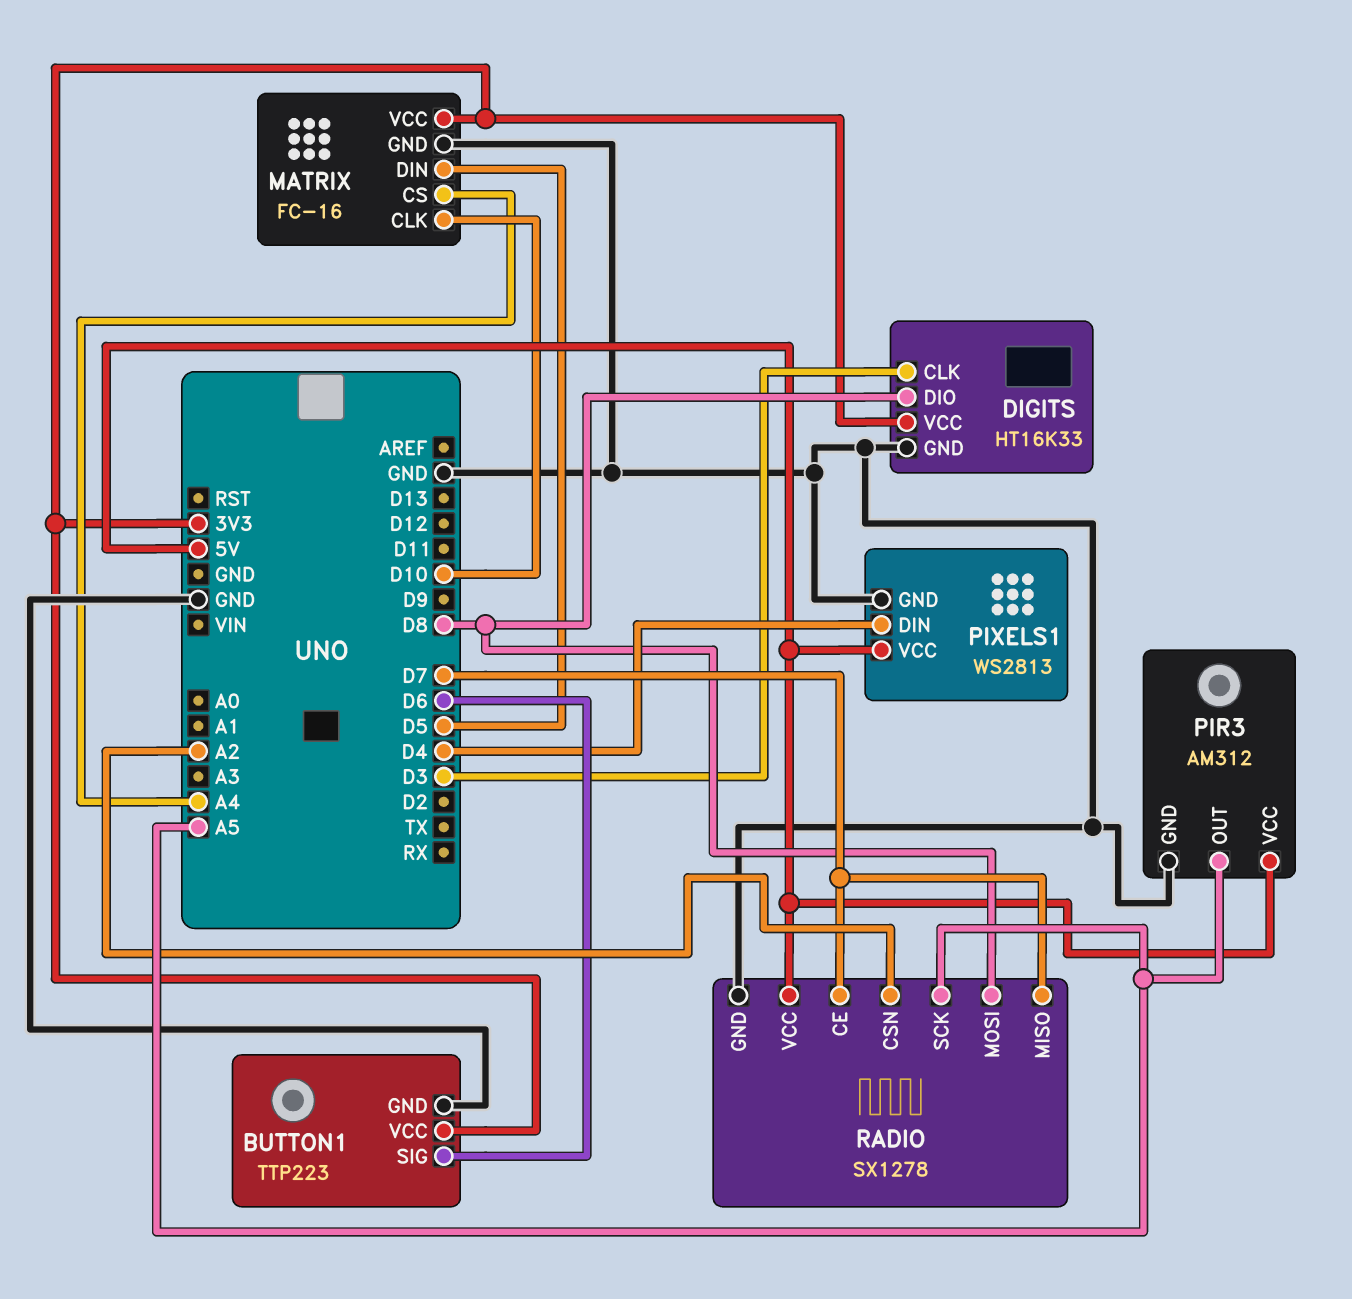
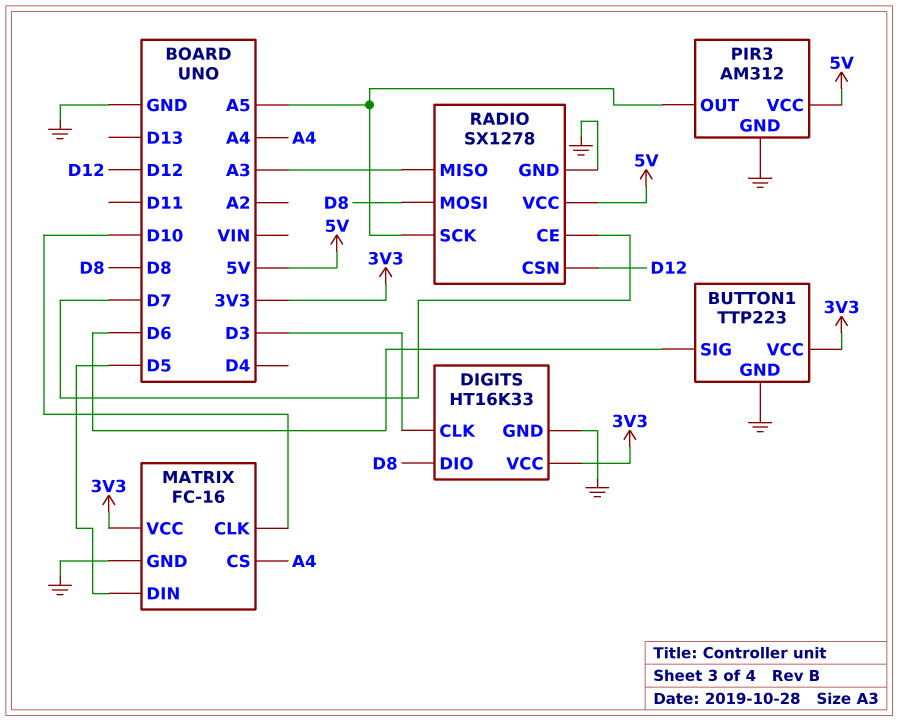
PIXELS1: WS2813 -> none
PIXELS1 pin DIN: D4 -> none
PIXELS1 pin GND: GND -> none
PIXELS1 pin VCC: 5V -> none
RADIO pin CSN: A2 -> D12
RADIO pin MISO: D7 -> A3

